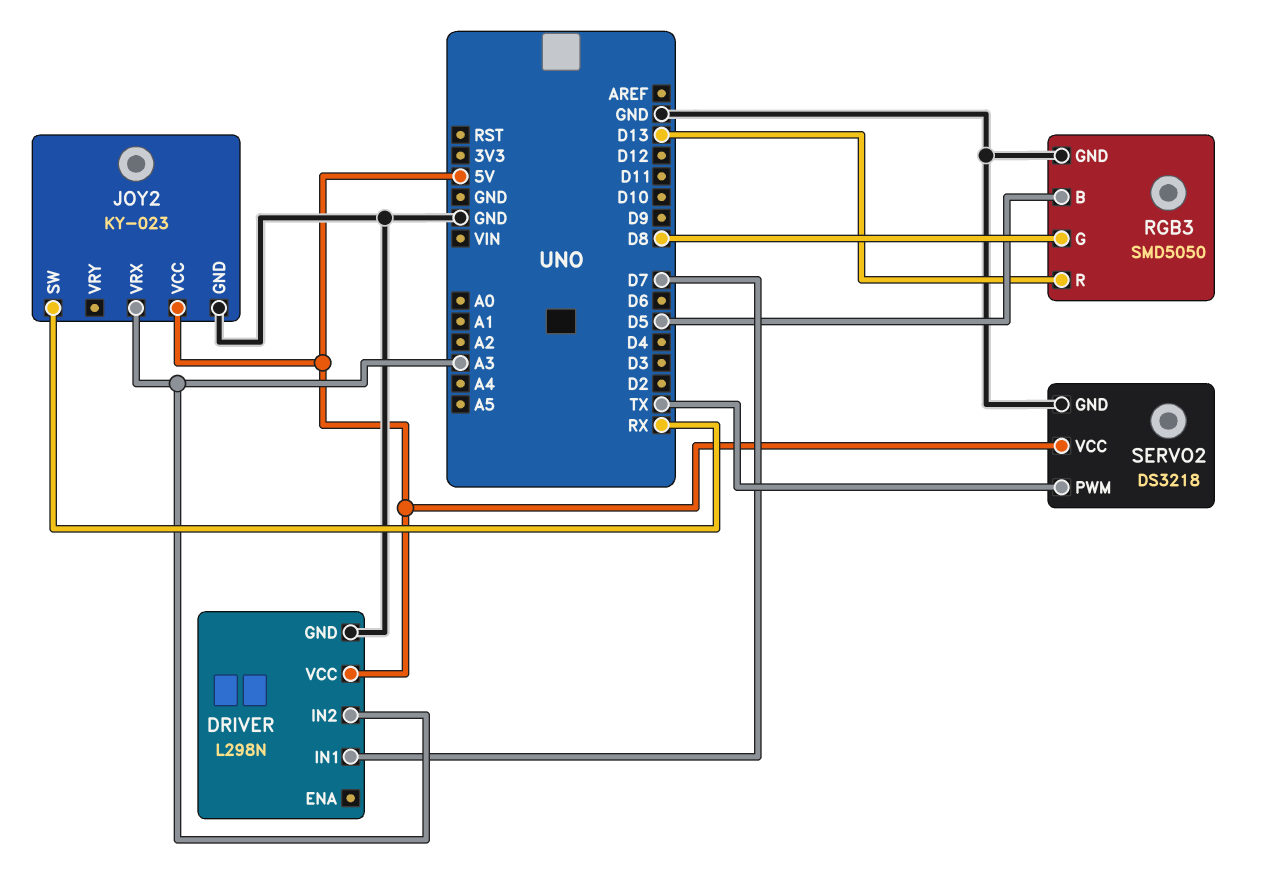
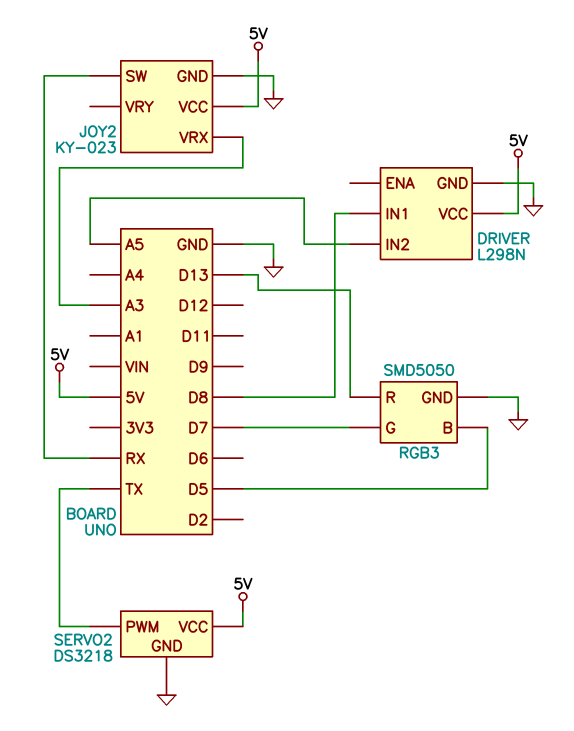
DRIVER pin IN1: D7 -> D8
DRIVER pin IN2: A3 -> A5
RGB3 pin G: D8 -> D7

